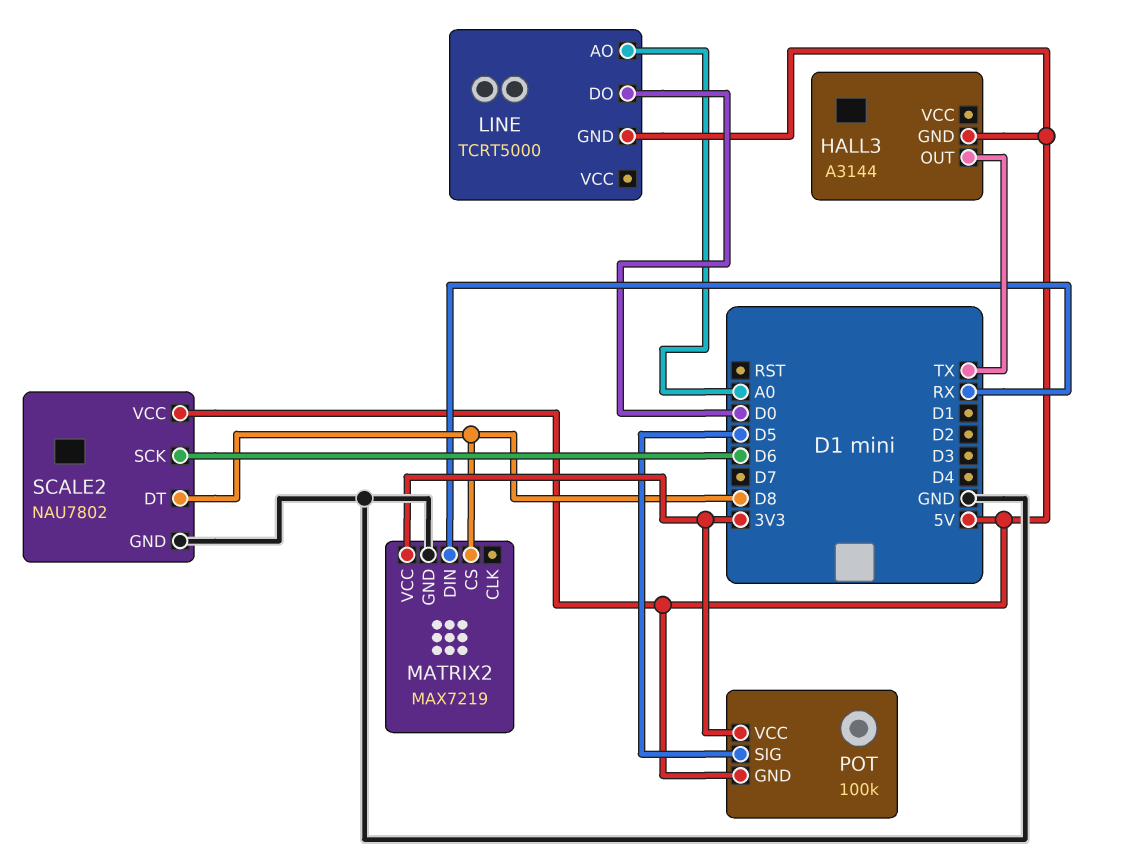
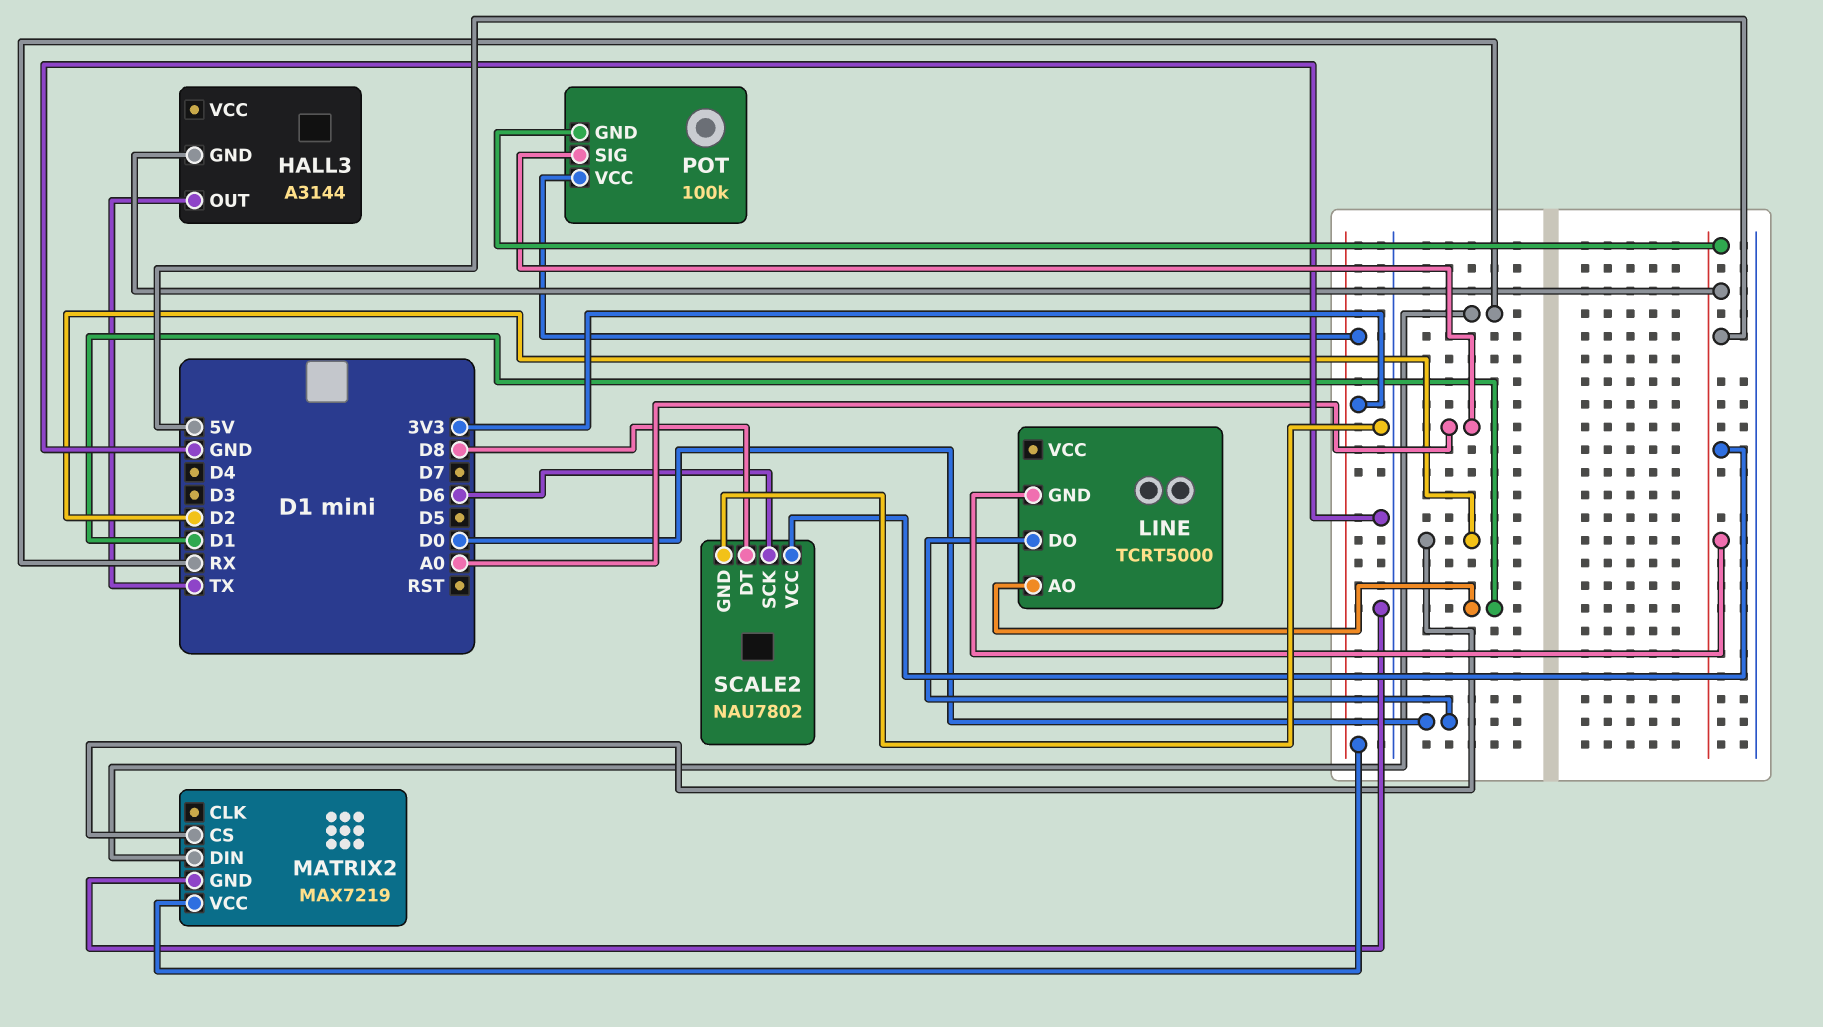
LINE pin AO: A0 -> D1
MATRIX2 pin CS: D8 -> D2
POT pin SIG: D5 -> A0

